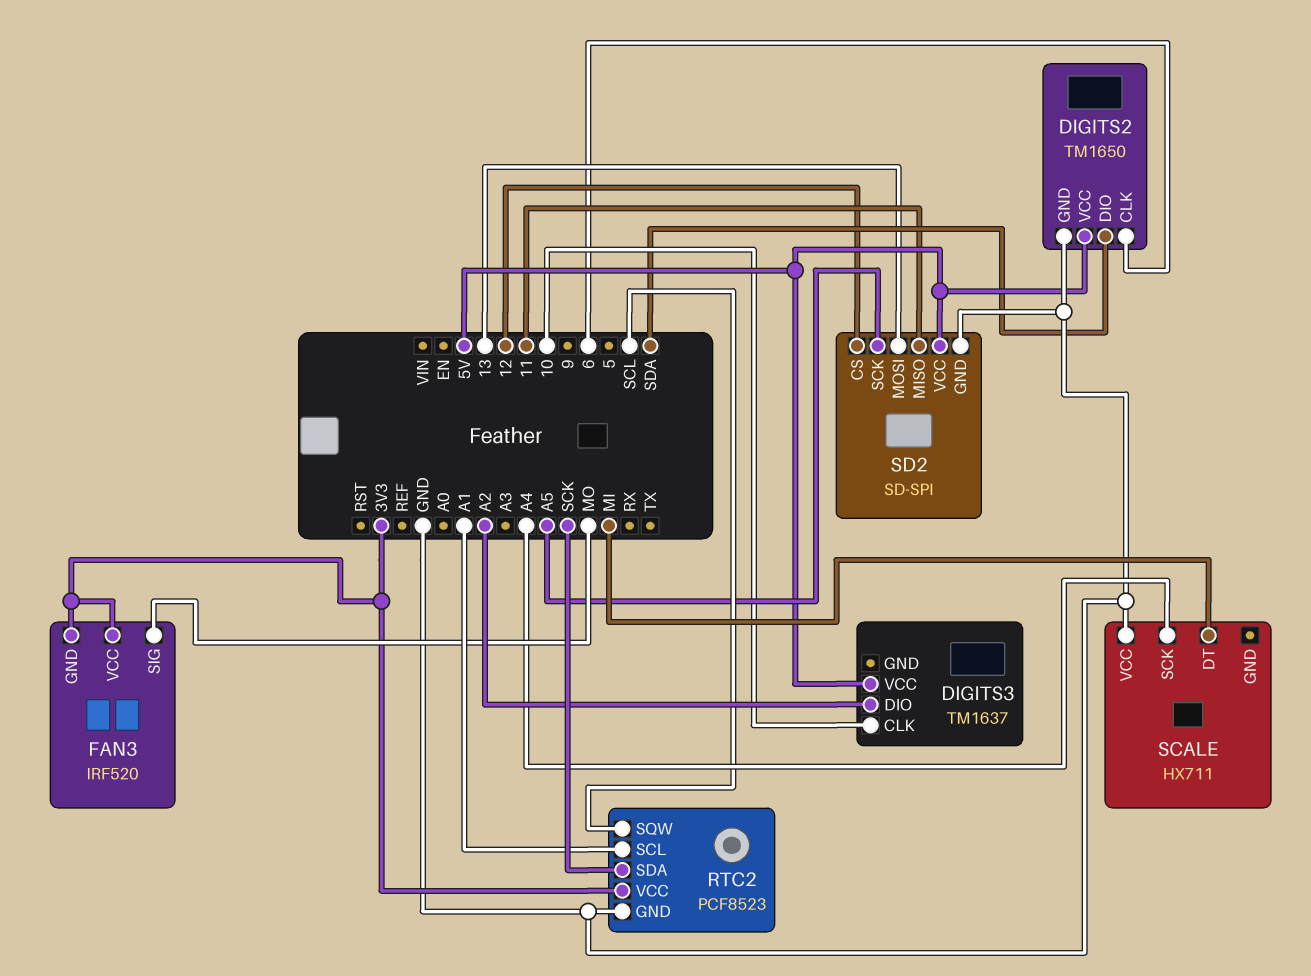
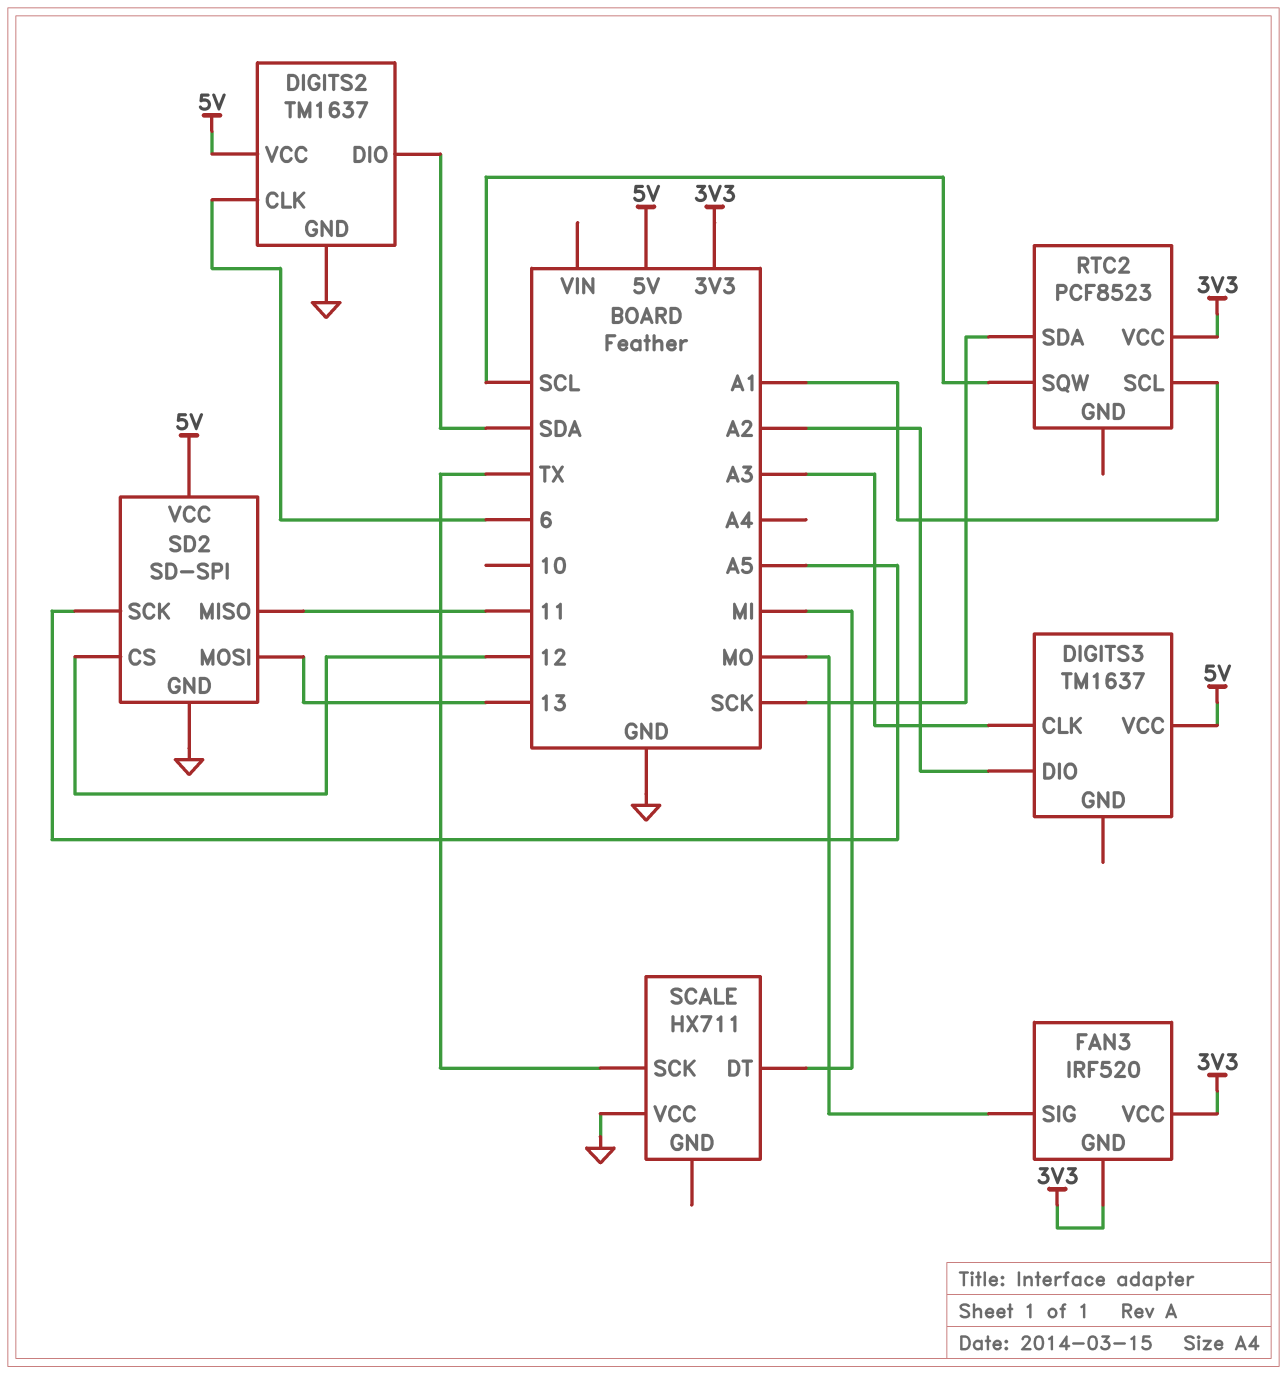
DIGITS2: TM1650 -> TM1637
DIGITS3 pin CLK: 10 -> A3
RTC2 pin GND: GND -> none
SCALE pin SCK: A4 -> TX

